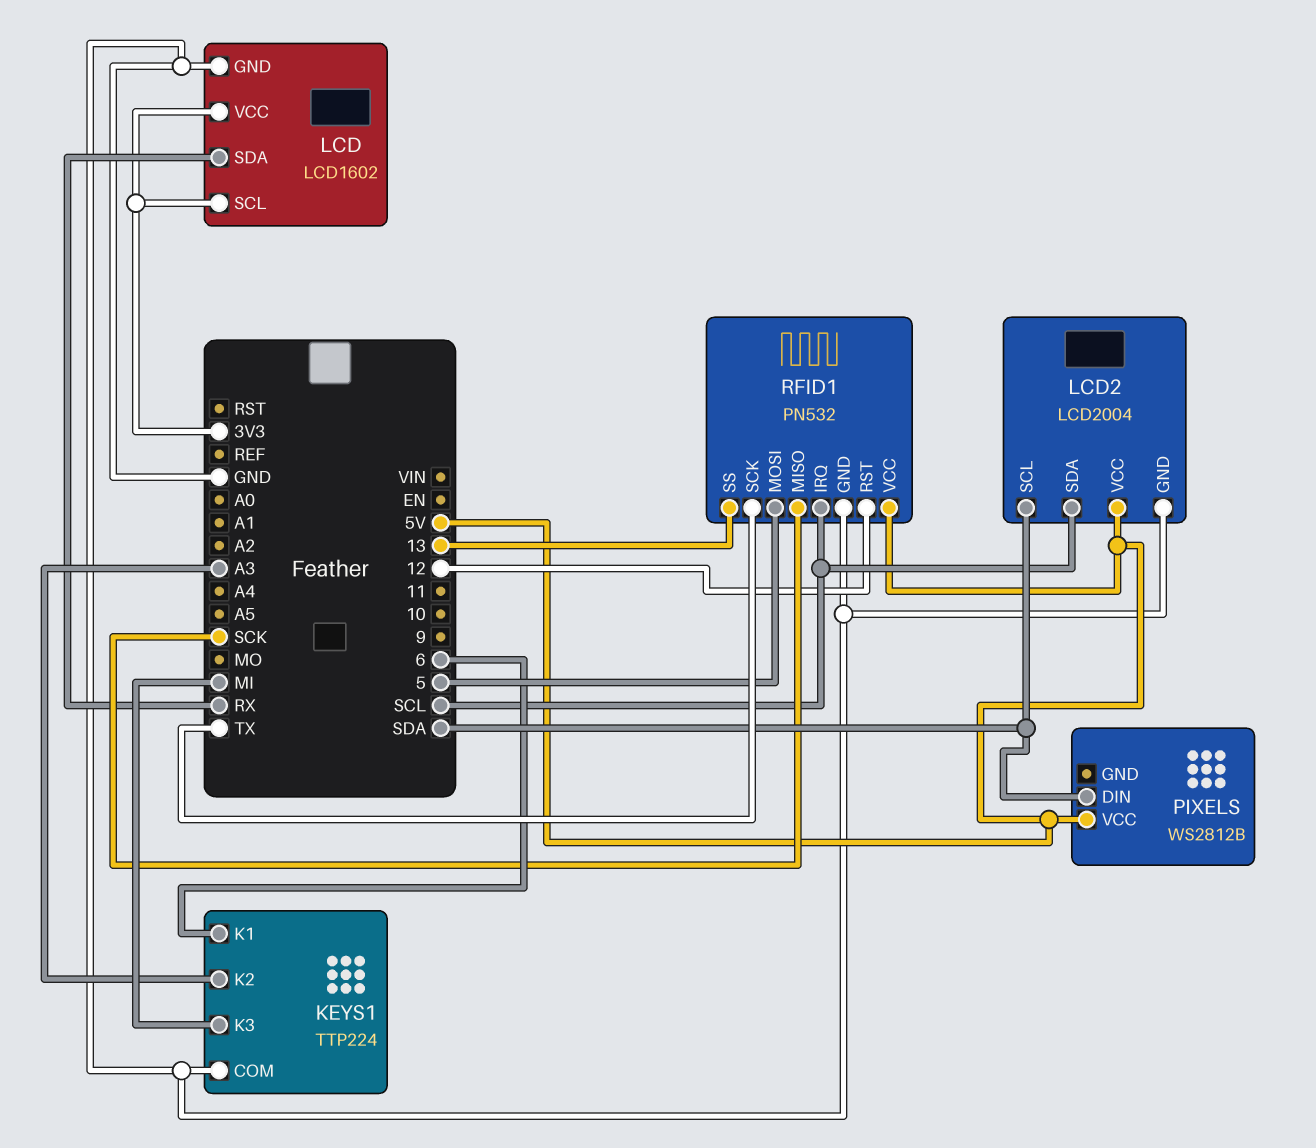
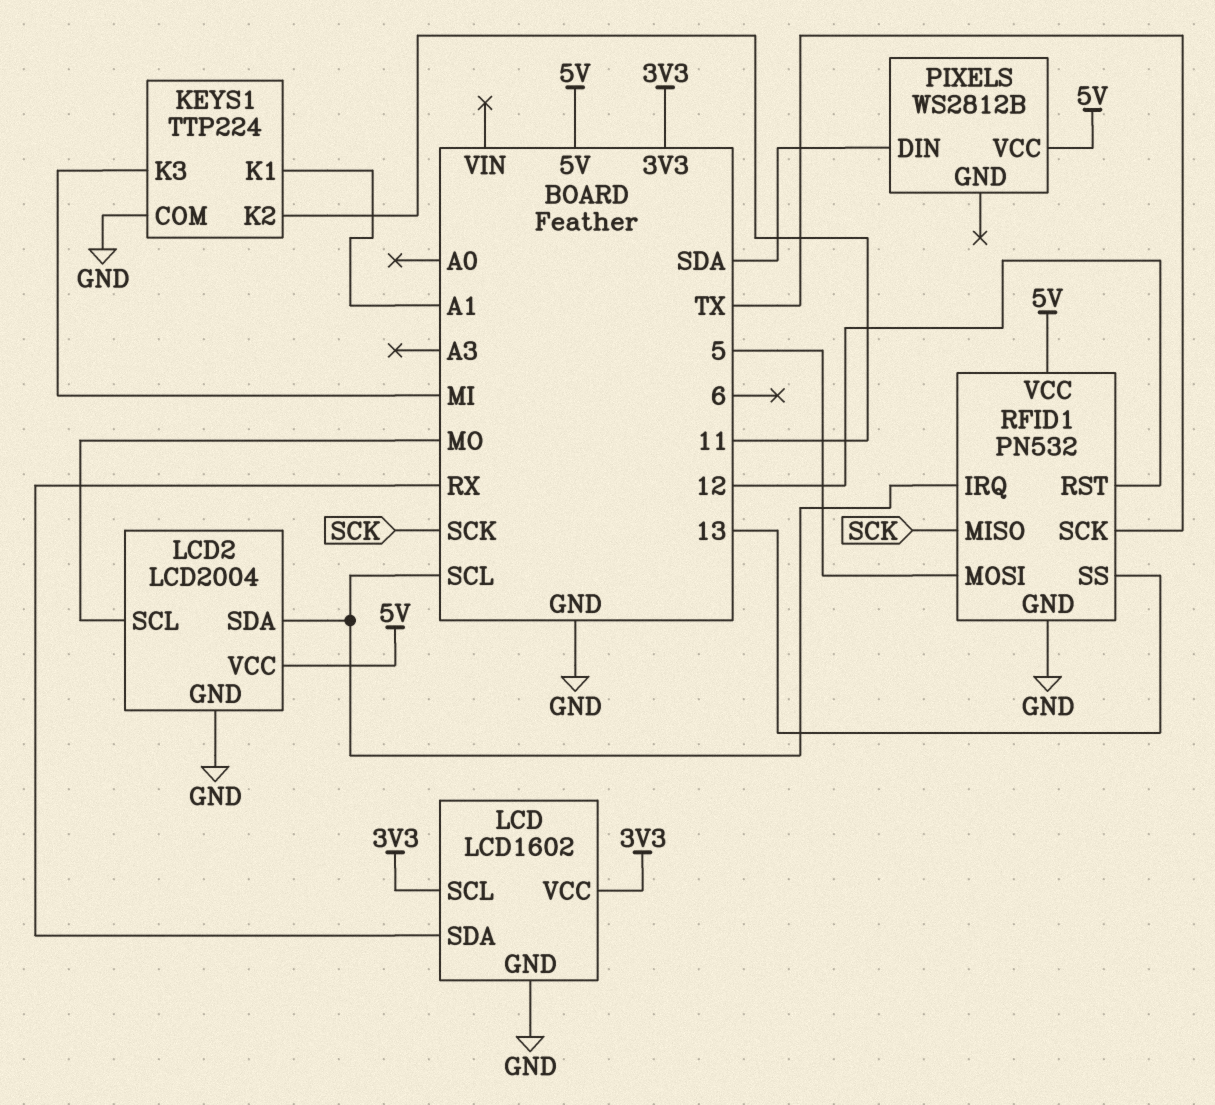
KEYS1 pin K1: 6 -> A1
KEYS1 pin K2: A3 -> 11
LCD2 pin SCL: SDA -> MO

